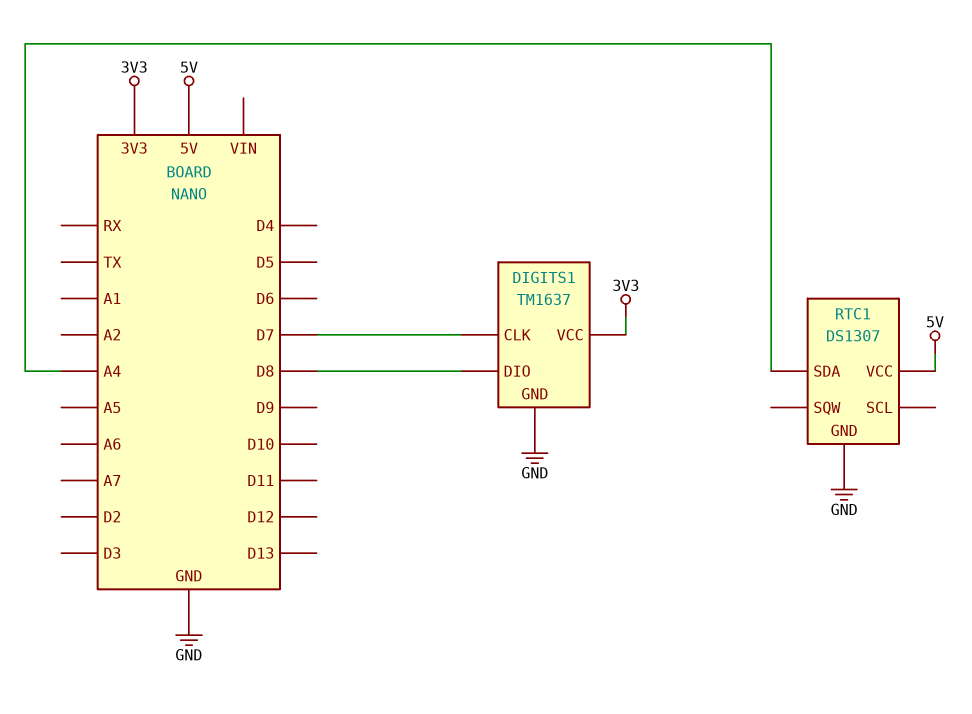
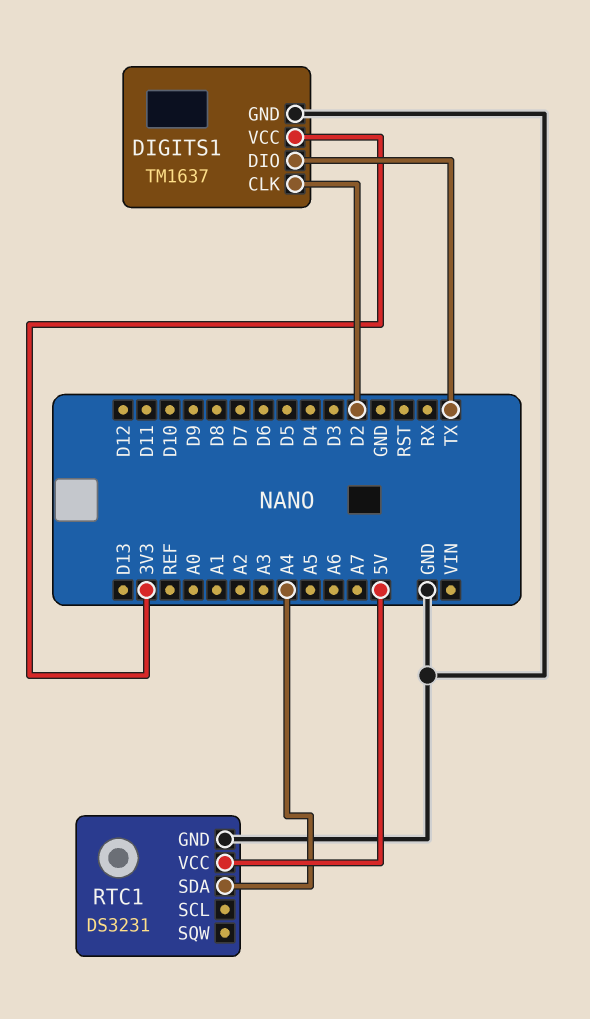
DIGITS1 pin CLK: D7 -> D2
DIGITS1 pin DIO: D8 -> TX
RTC1: DS1307 -> DS3231

